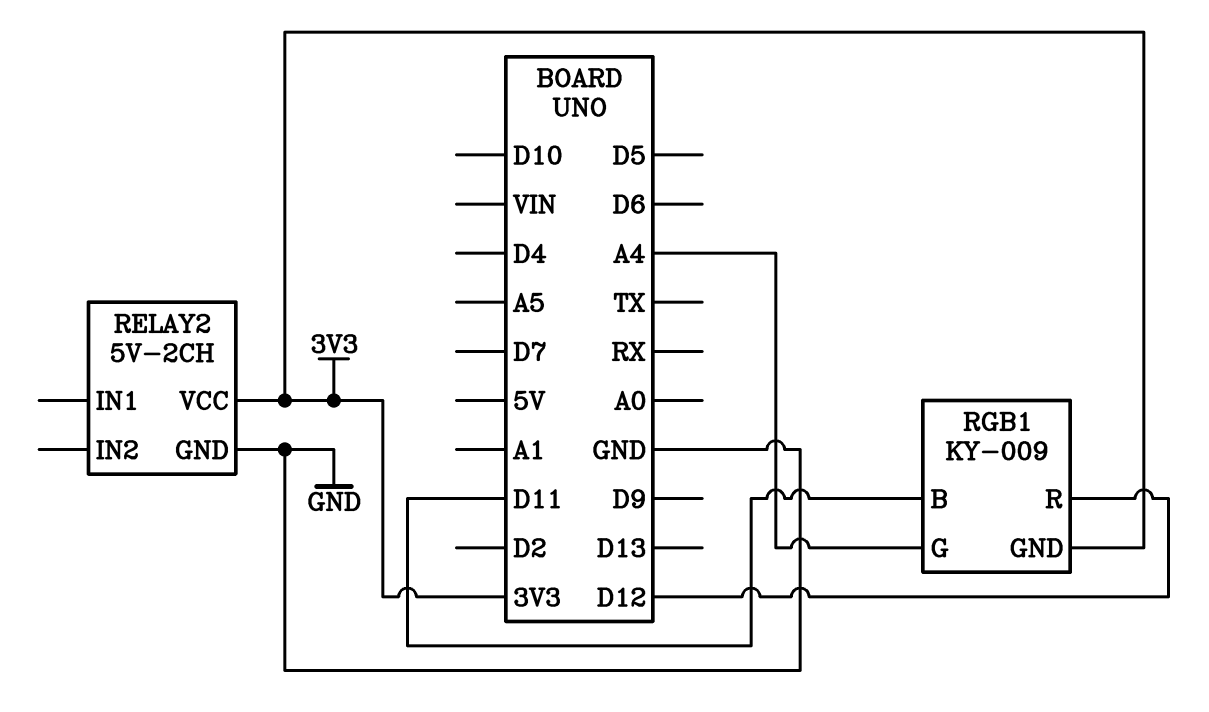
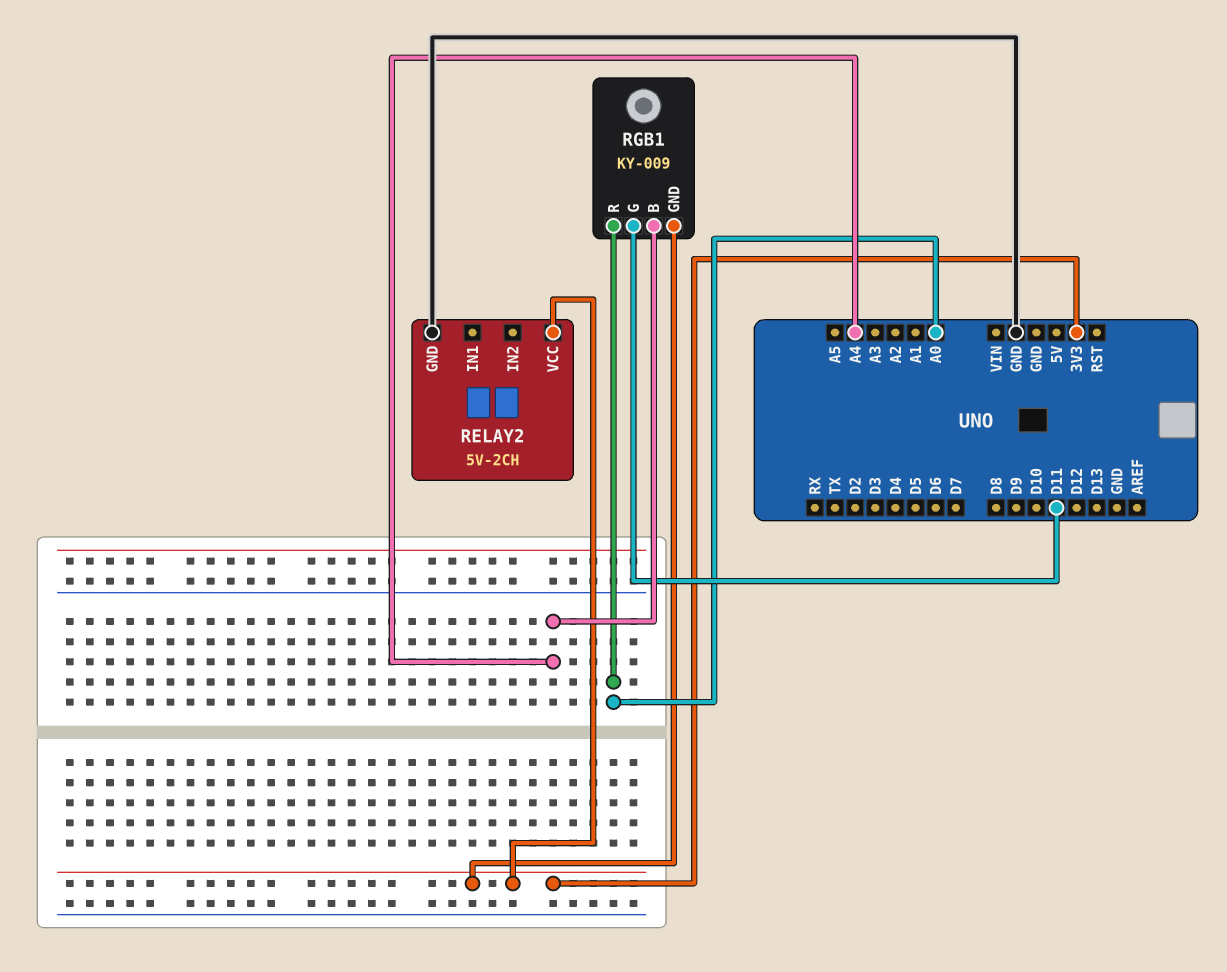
RGB1 pin B: D11 -> A4
RGB1 pin G: A4 -> D11
RGB1 pin R: D12 -> A0

